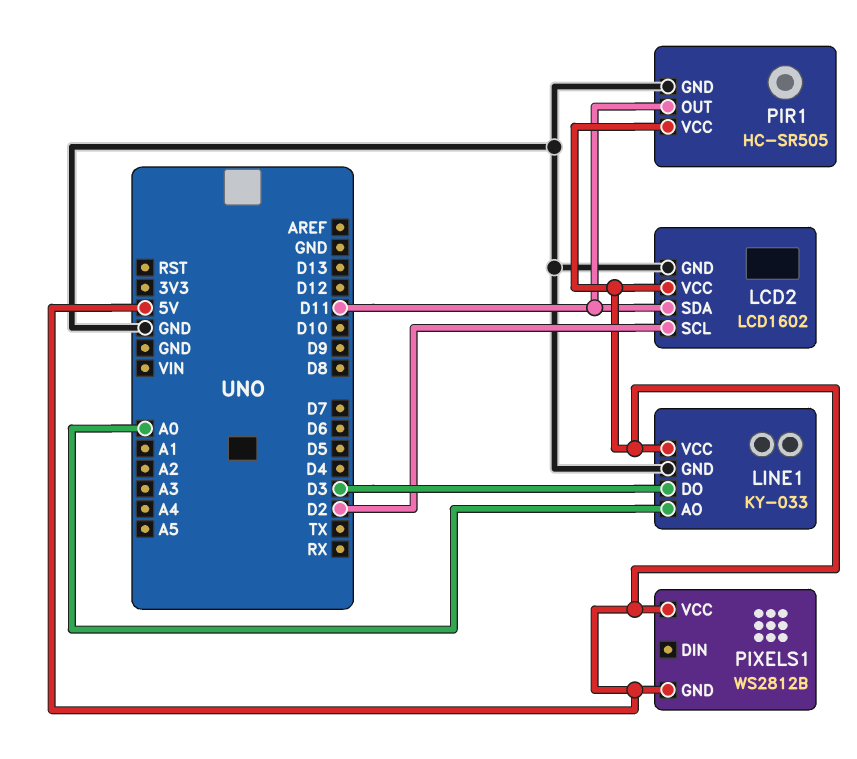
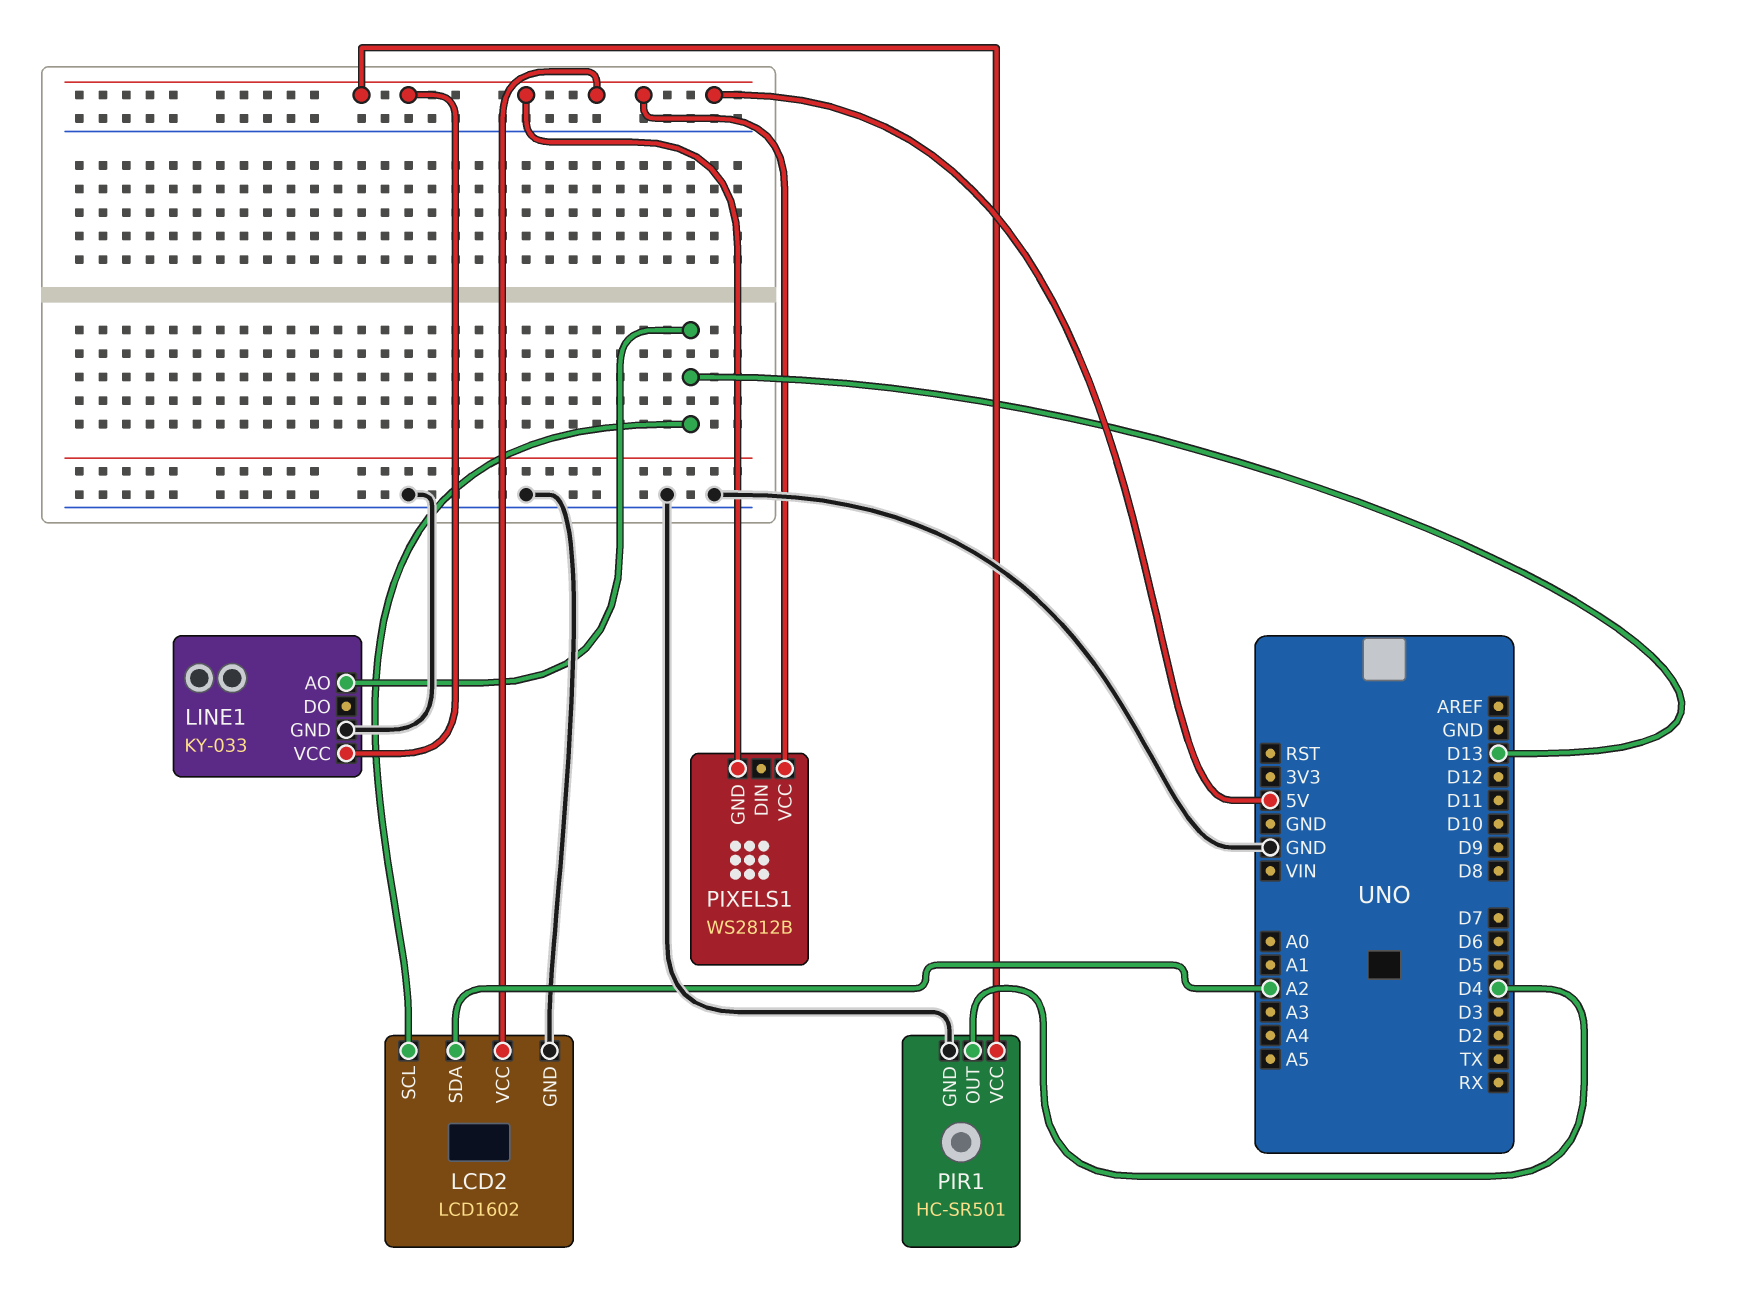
LCD2 pin SCL: D2 -> D13
LCD2 pin SDA: D11 -> A2
LINE1 pin AO: A0 -> D13
LINE1 pin DO: D3 -> none
PIR1: HC-SR505 -> HC-SR501
PIR1 pin OUT: D11 -> D4

